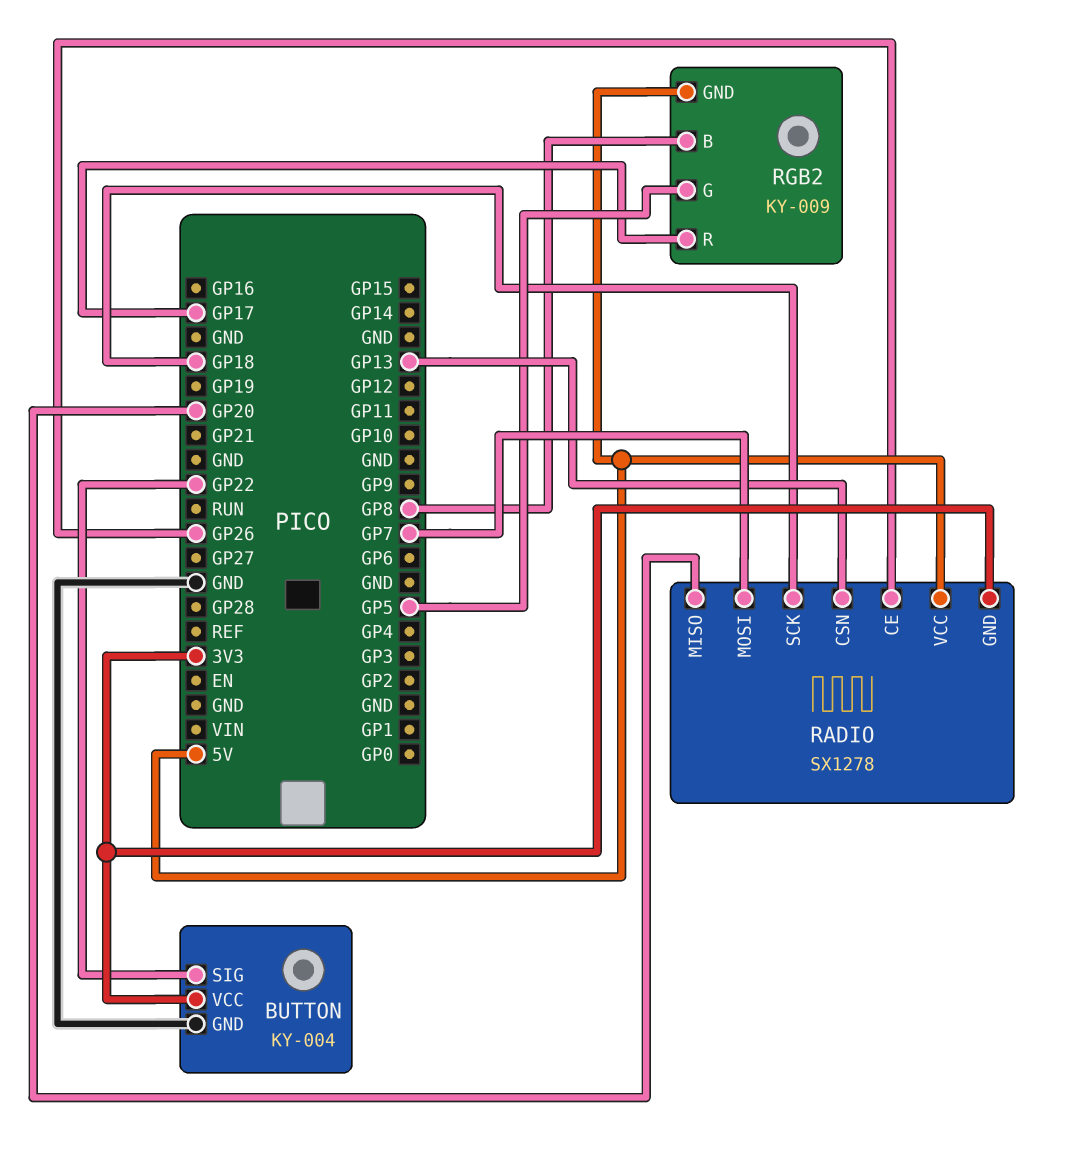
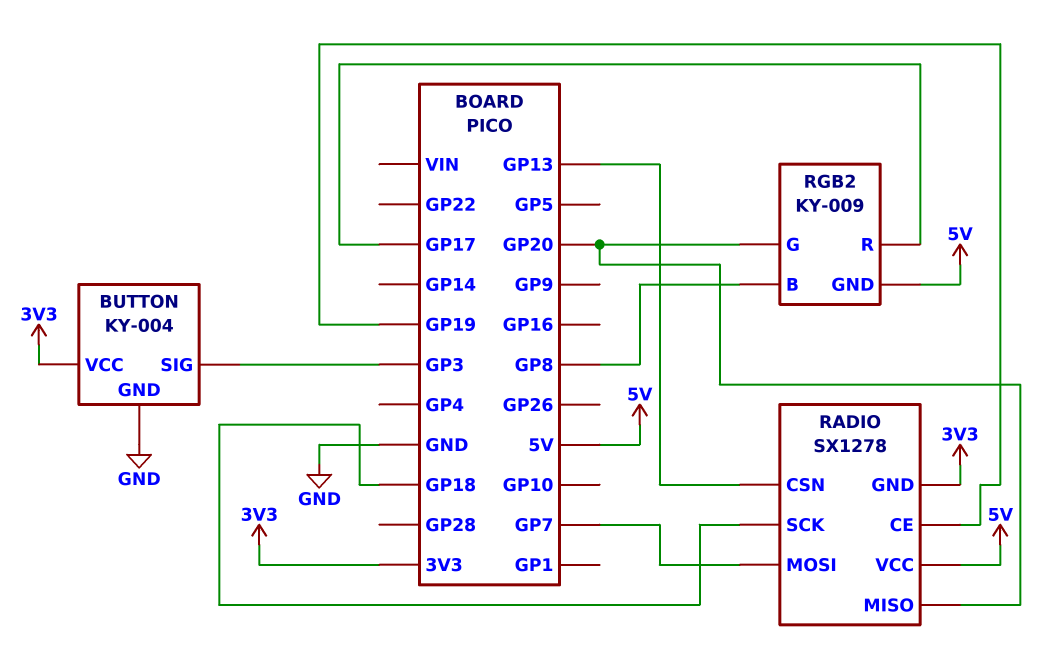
BUTTON pin SIG: GP22 -> GP3
RADIO pin CE: GP26 -> GP19
RGB2 pin G: GP5 -> GP20

